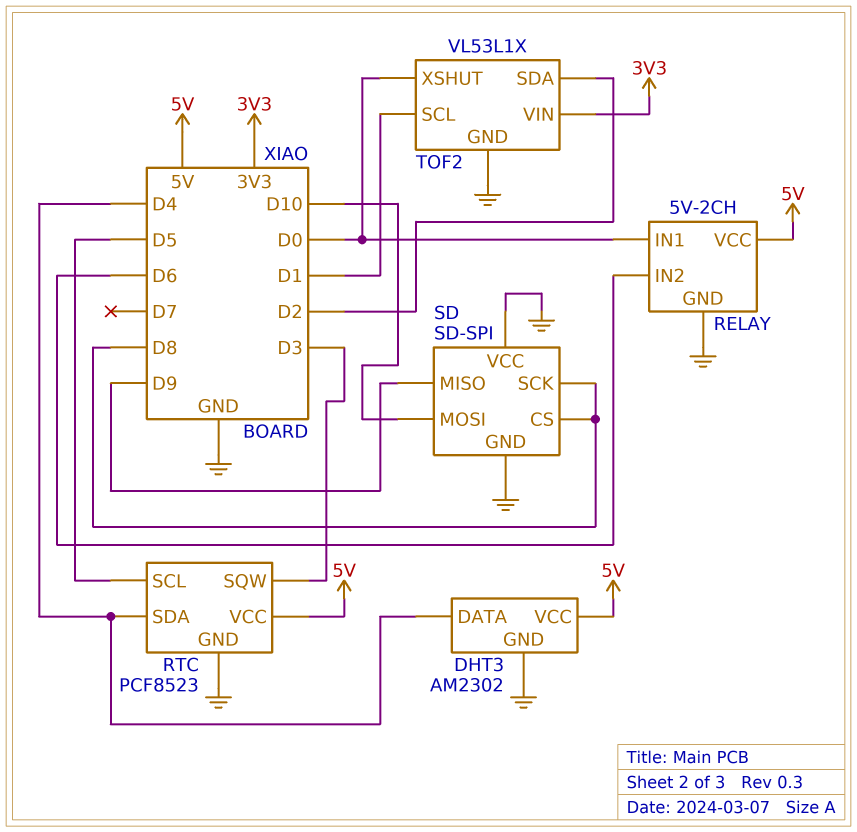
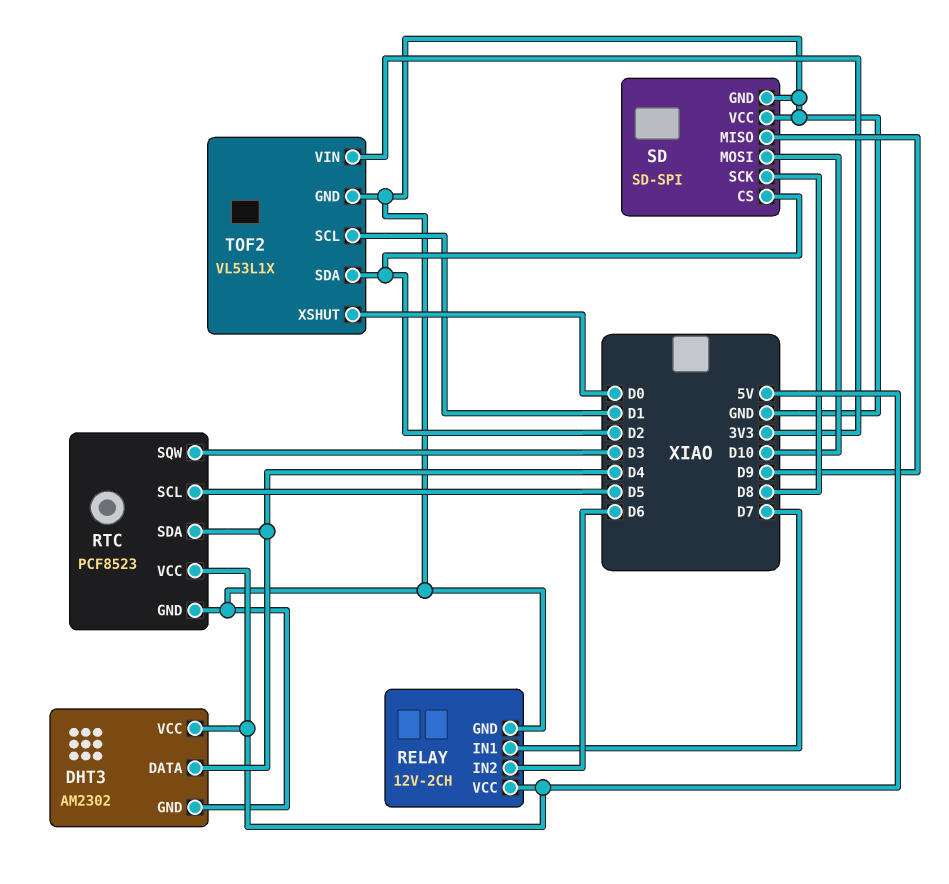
RELAY: 5V-2CH -> 12V-2CH
RELAY pin IN1: D0 -> D7
SD pin CS: D8 -> D2

